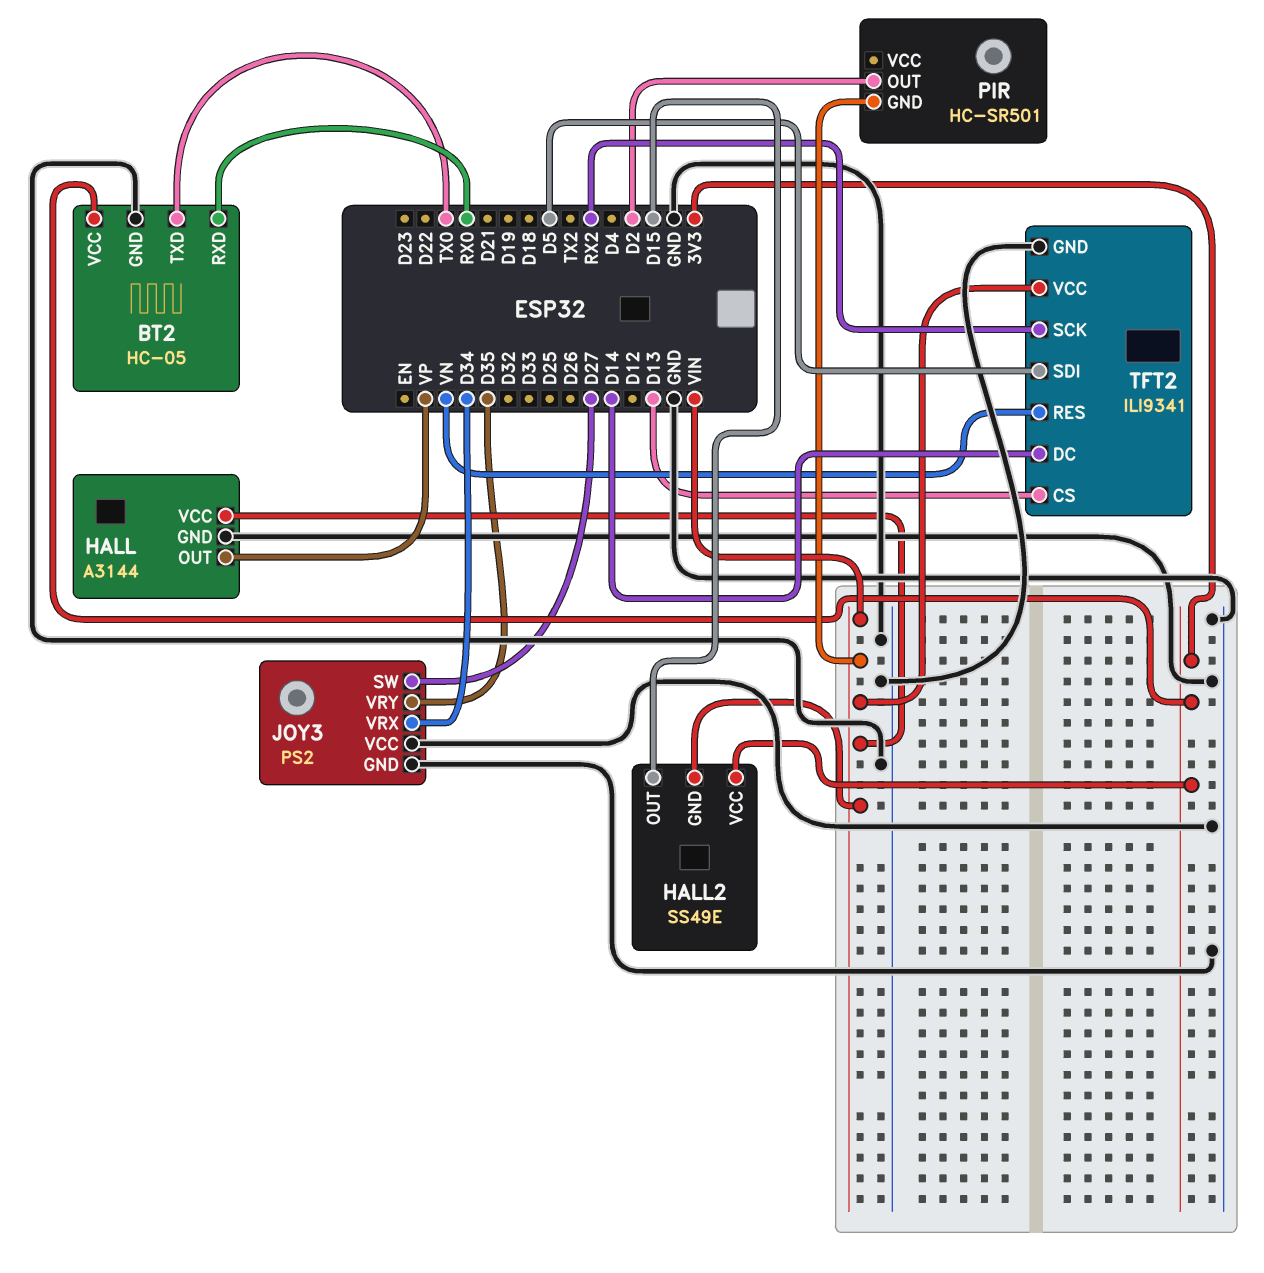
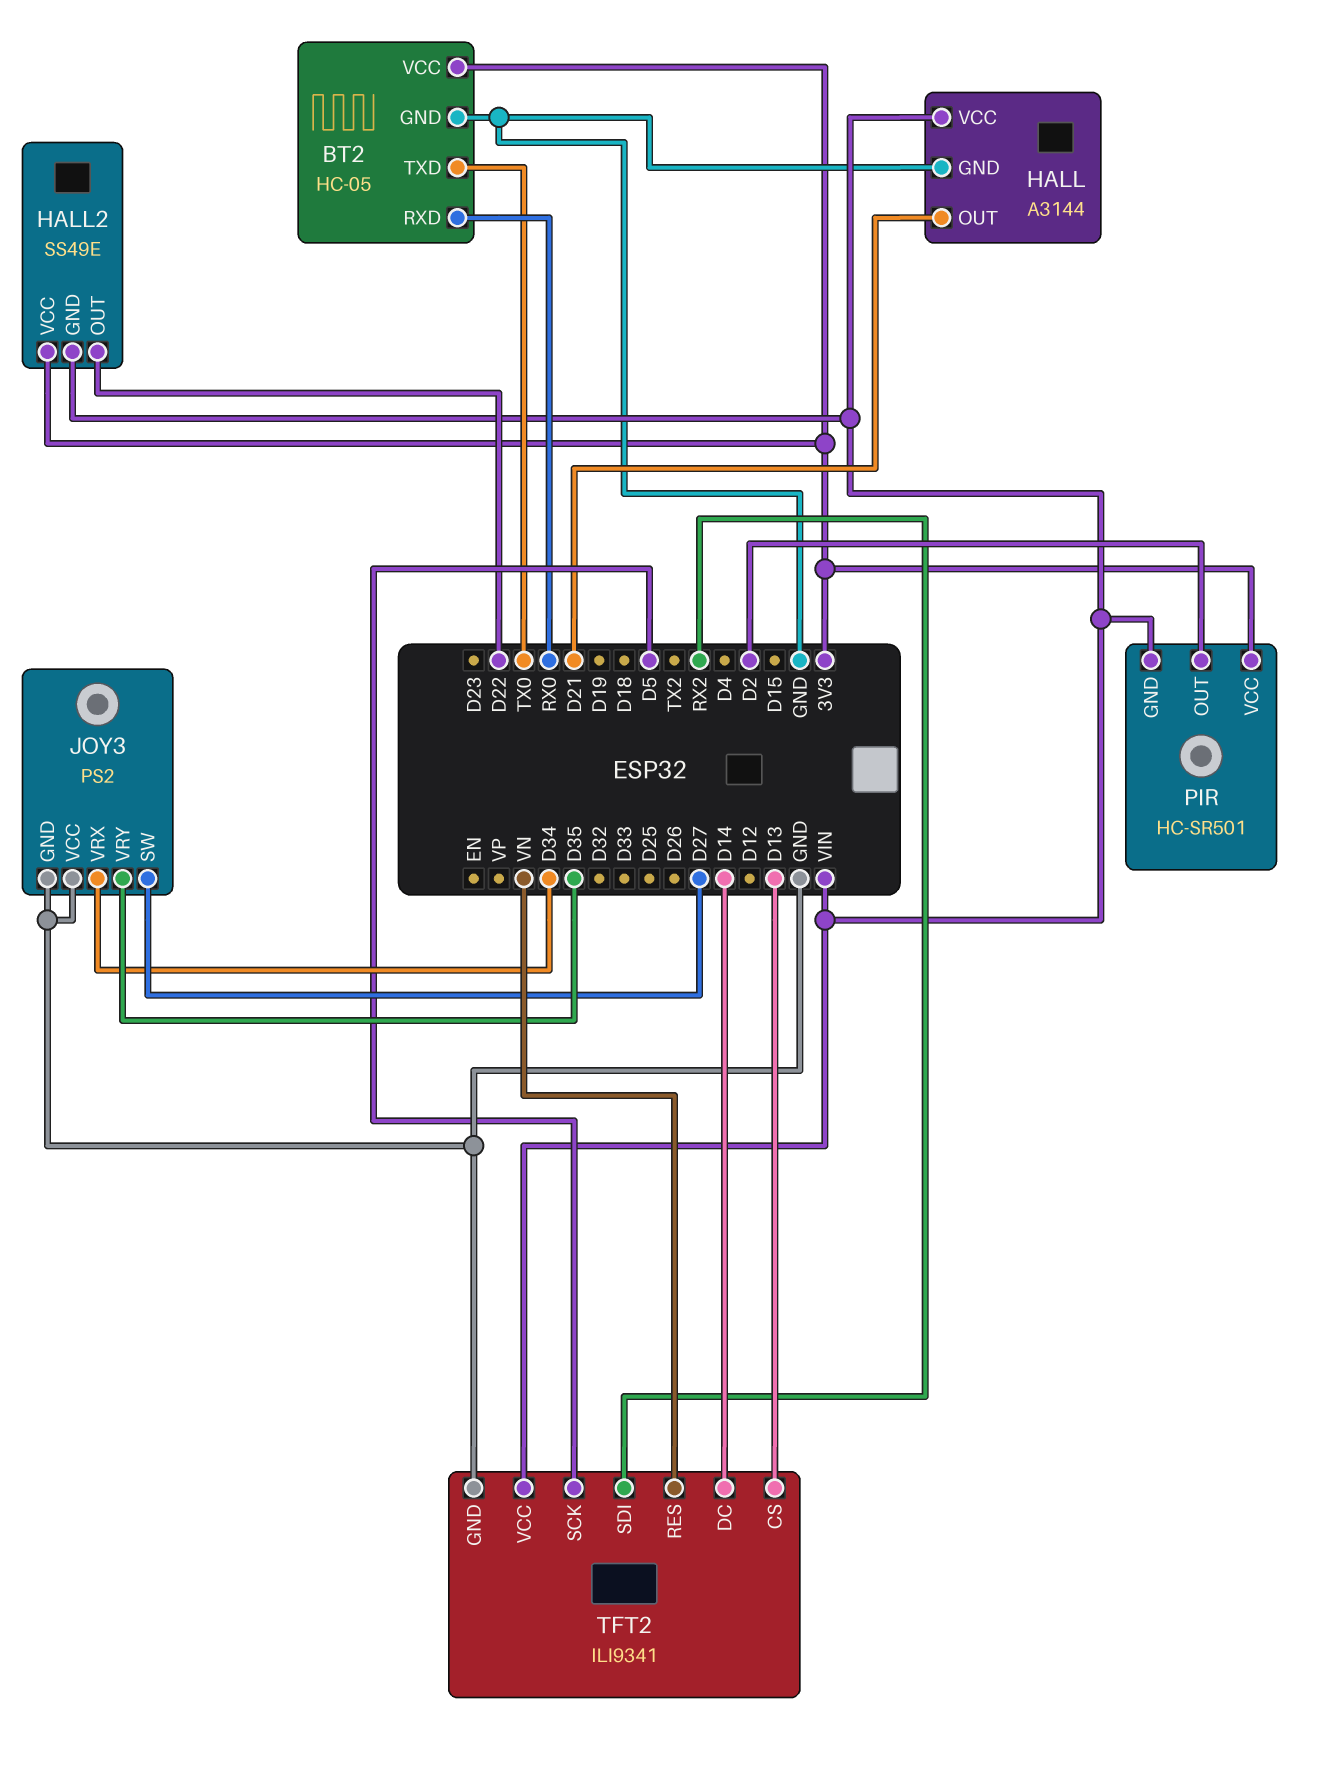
HALL pin OUT: VP -> D21
HALL2 pin OUT: D15 -> D22
PIR pin VCC: none -> 3V3
TFT2 pin SCK: RX2 -> D5
TFT2 pin SDI: D5 -> RX2

